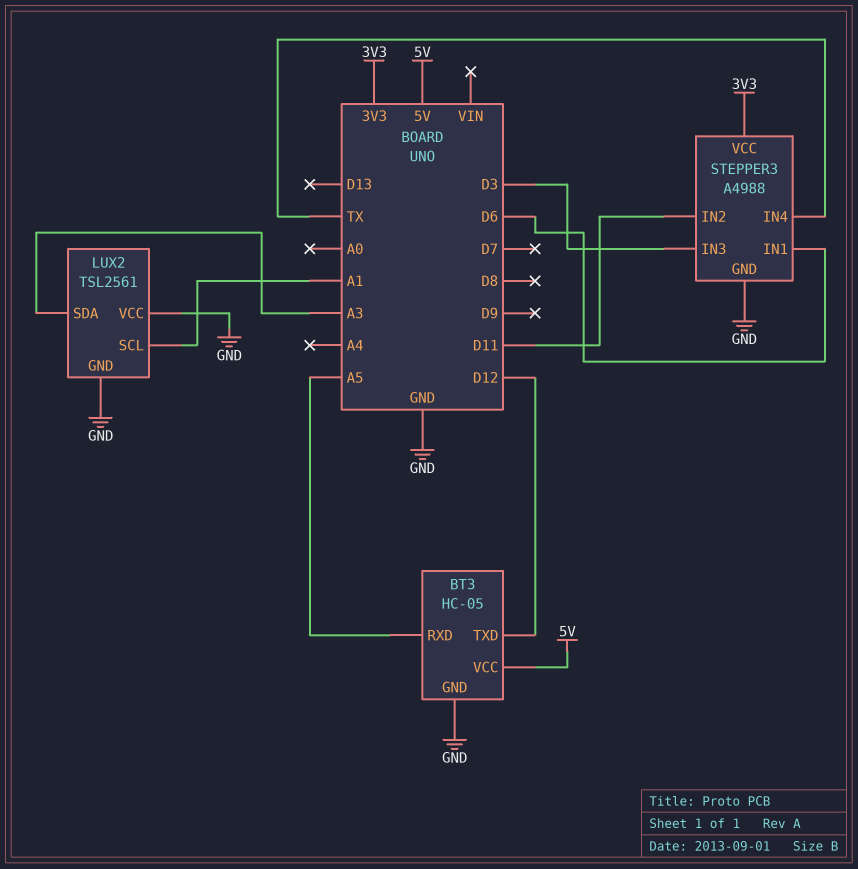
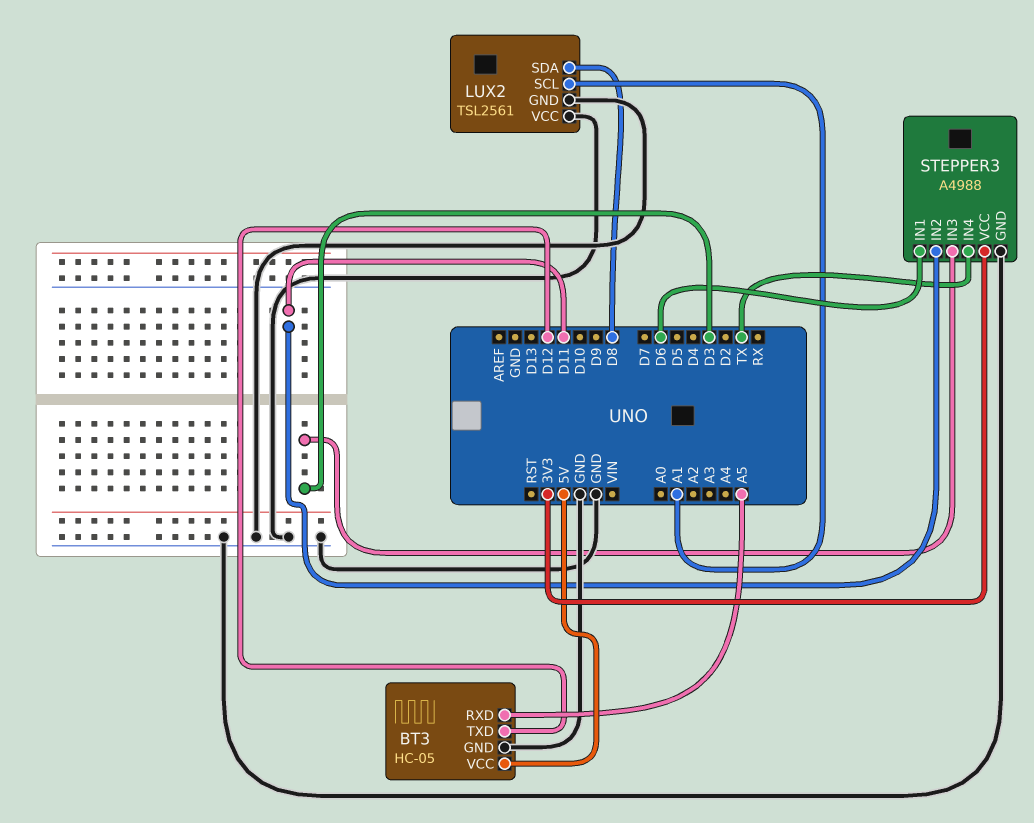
LUX2 pin SDA: A3 -> D8

